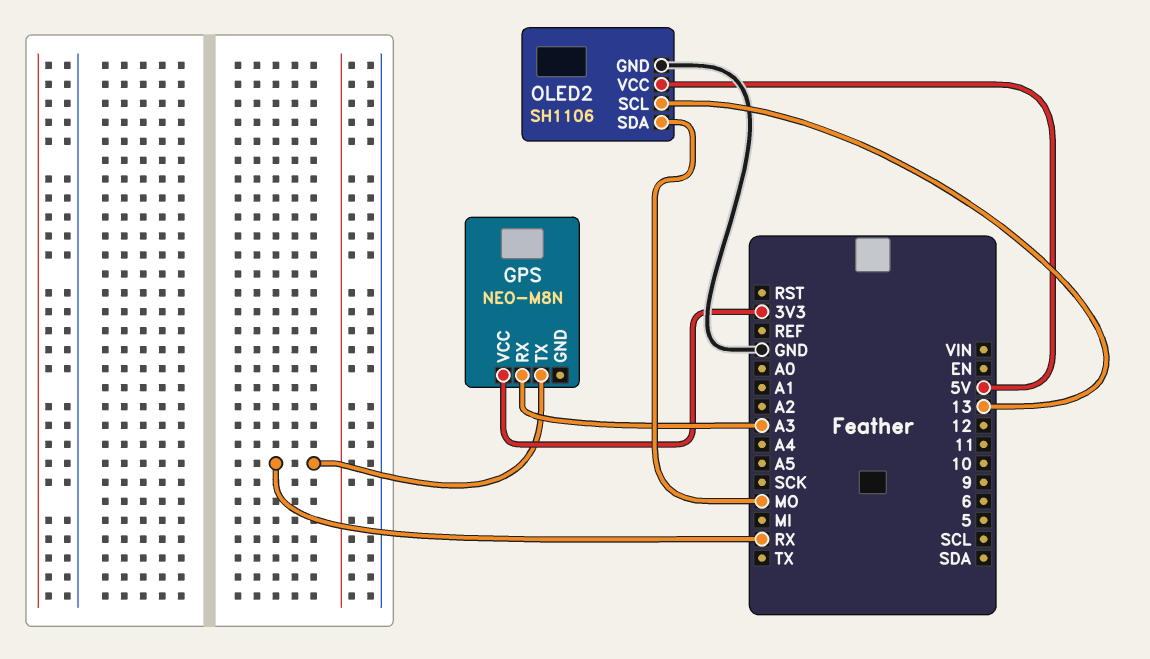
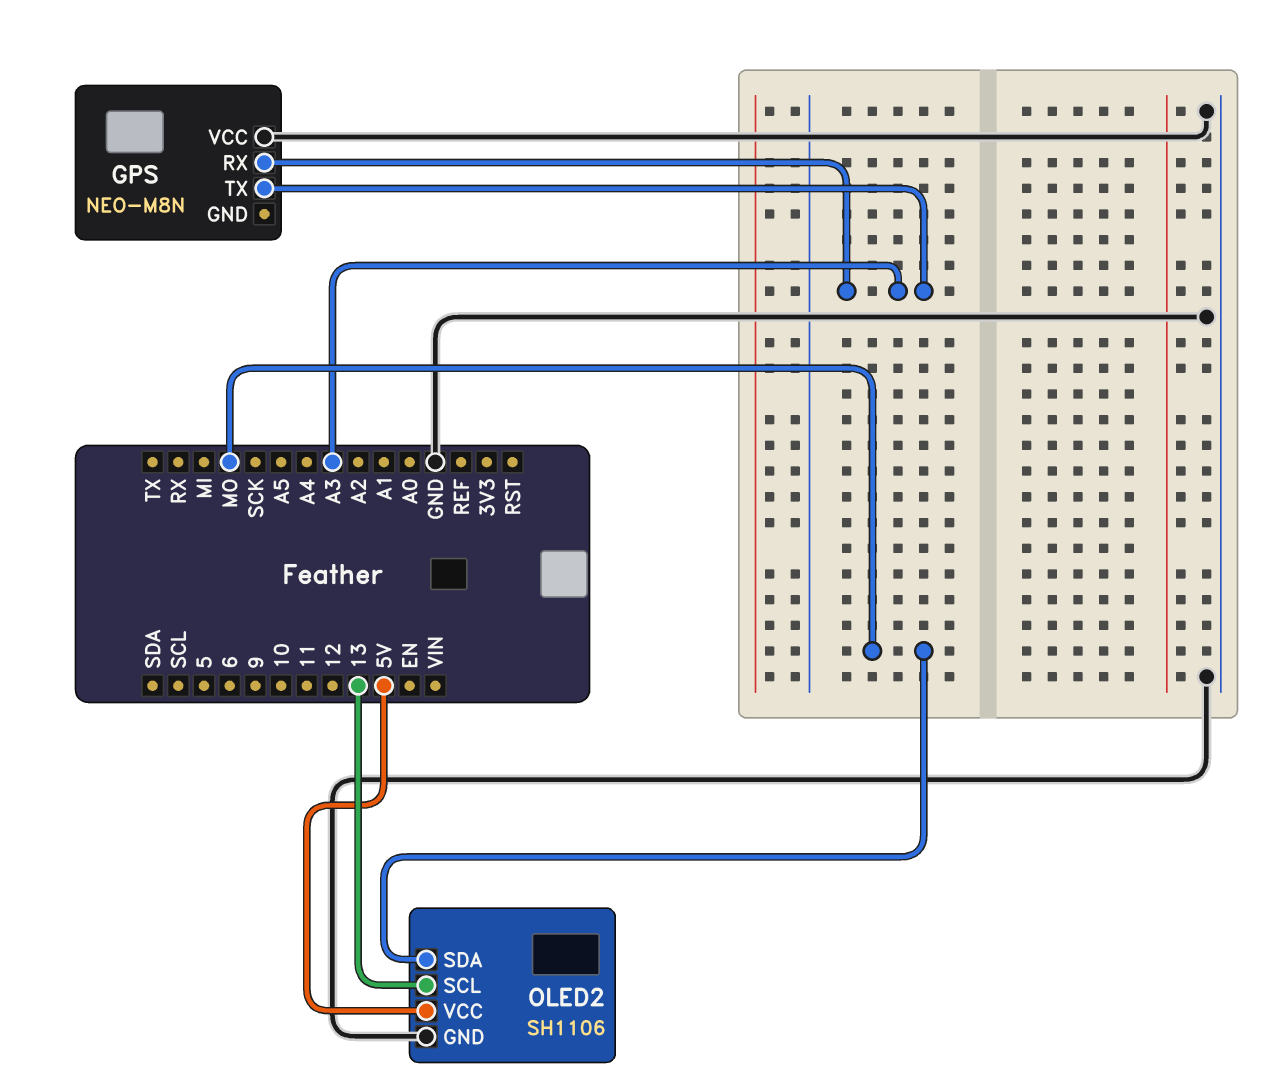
GPS pin TX: RX -> A3
GPS pin VCC: 3V3 -> GND

